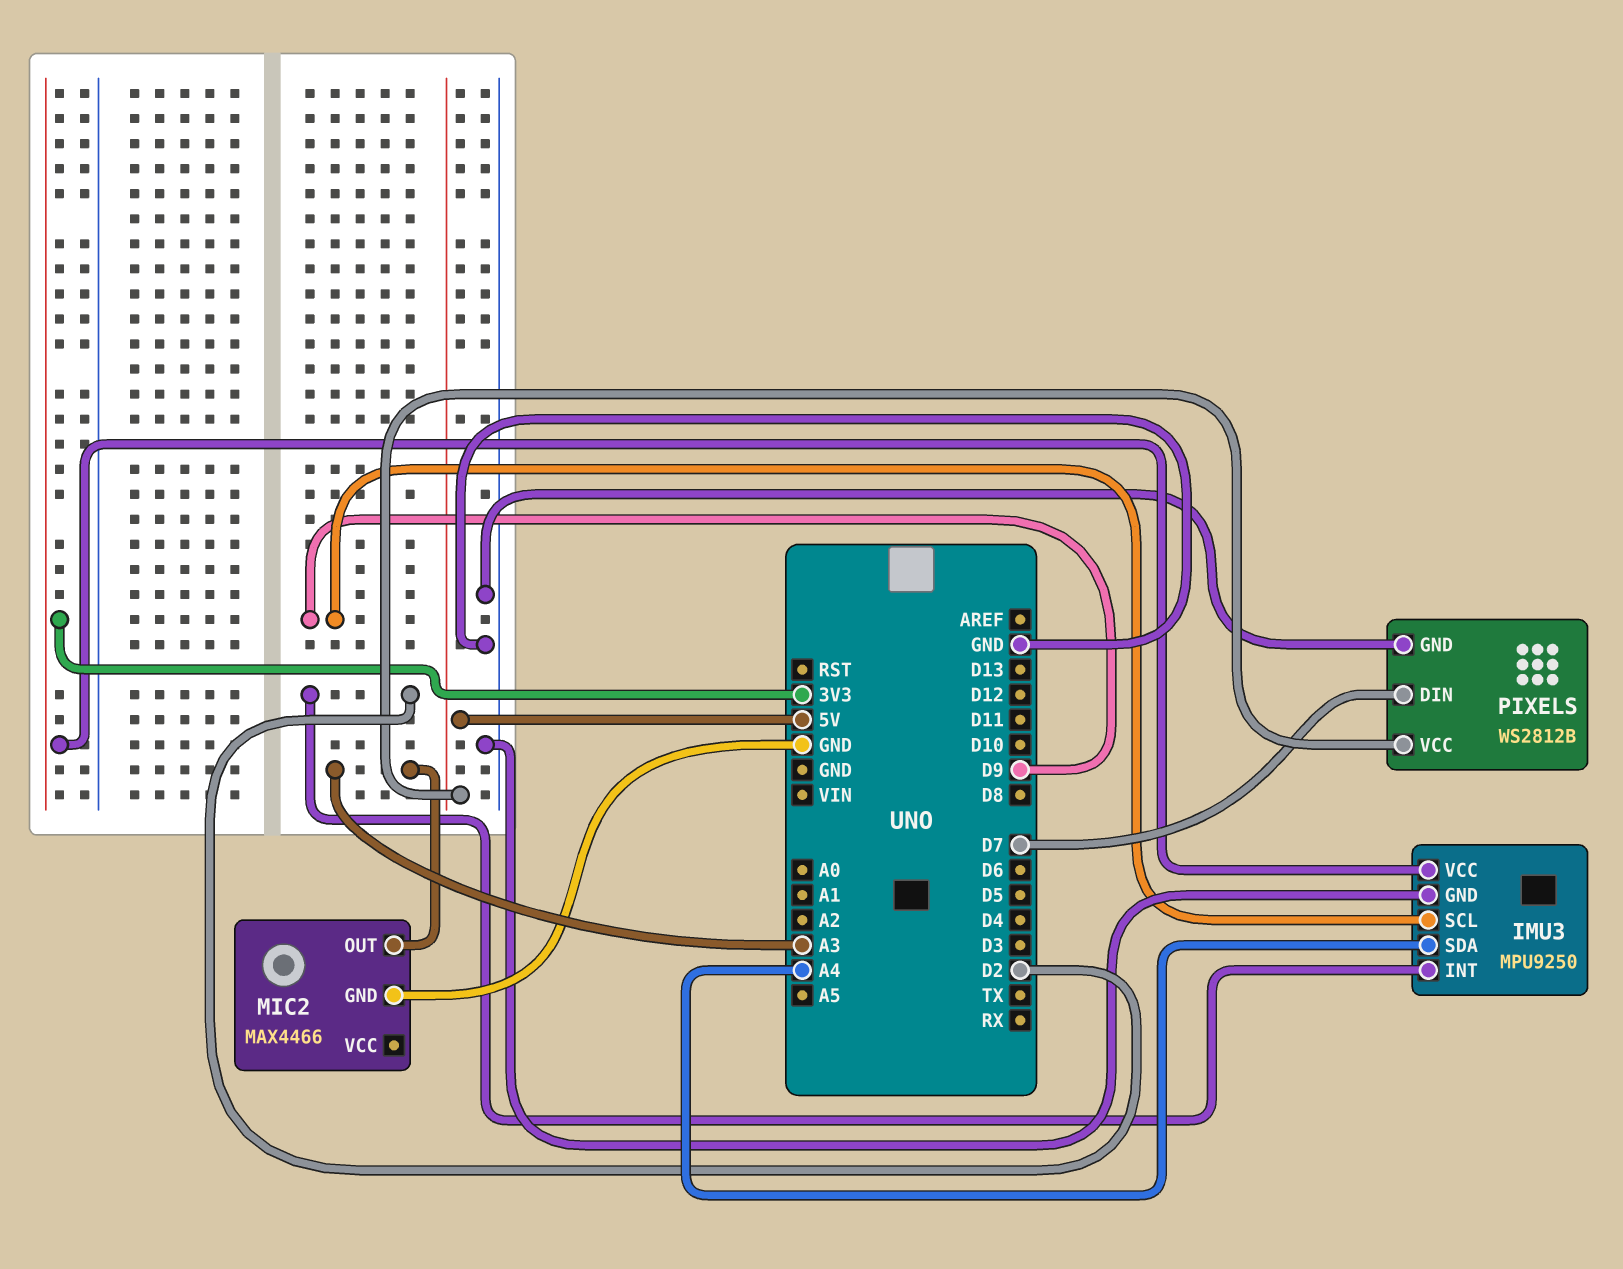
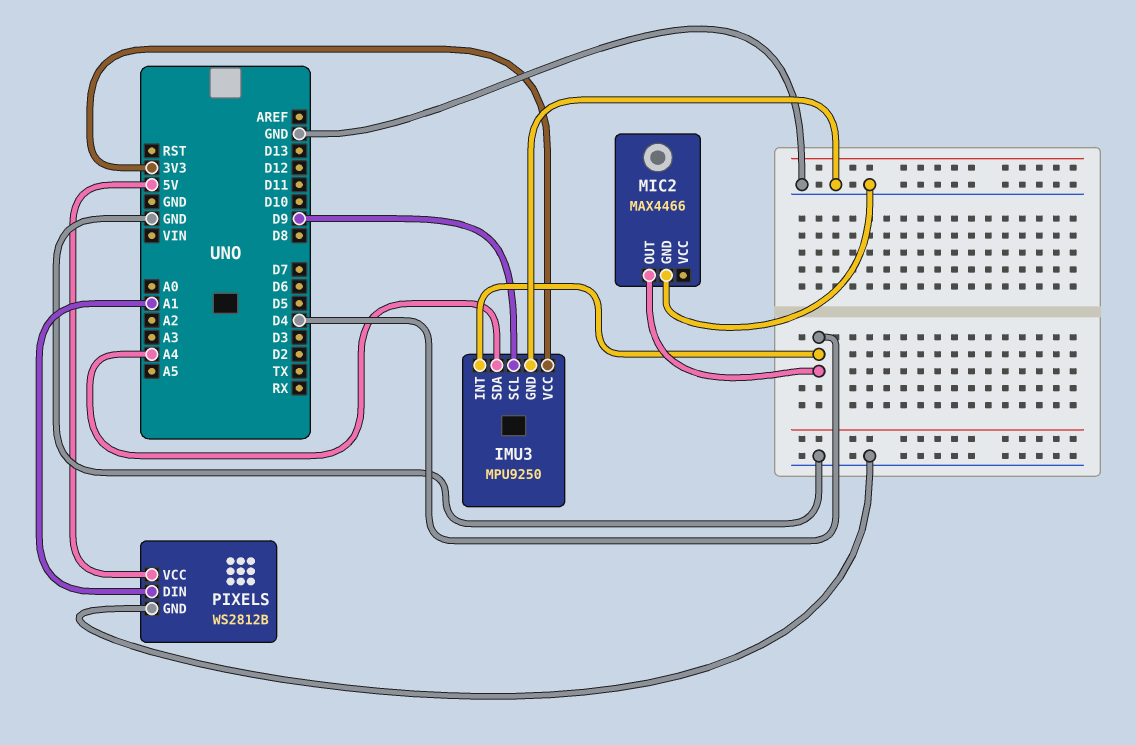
IMU3 pin INT: D2 -> D4
MIC2 pin OUT: A3 -> D4
PIXELS pin DIN: D7 -> A1

